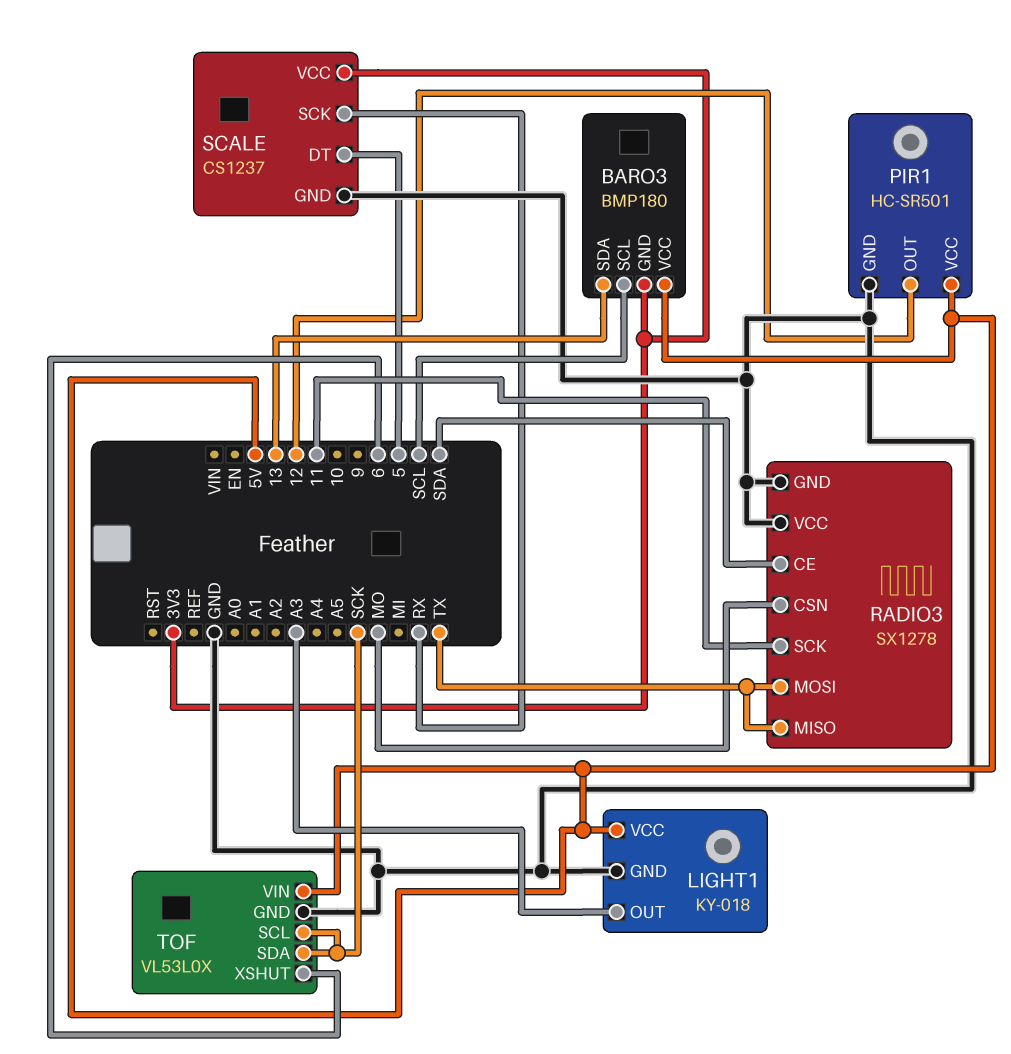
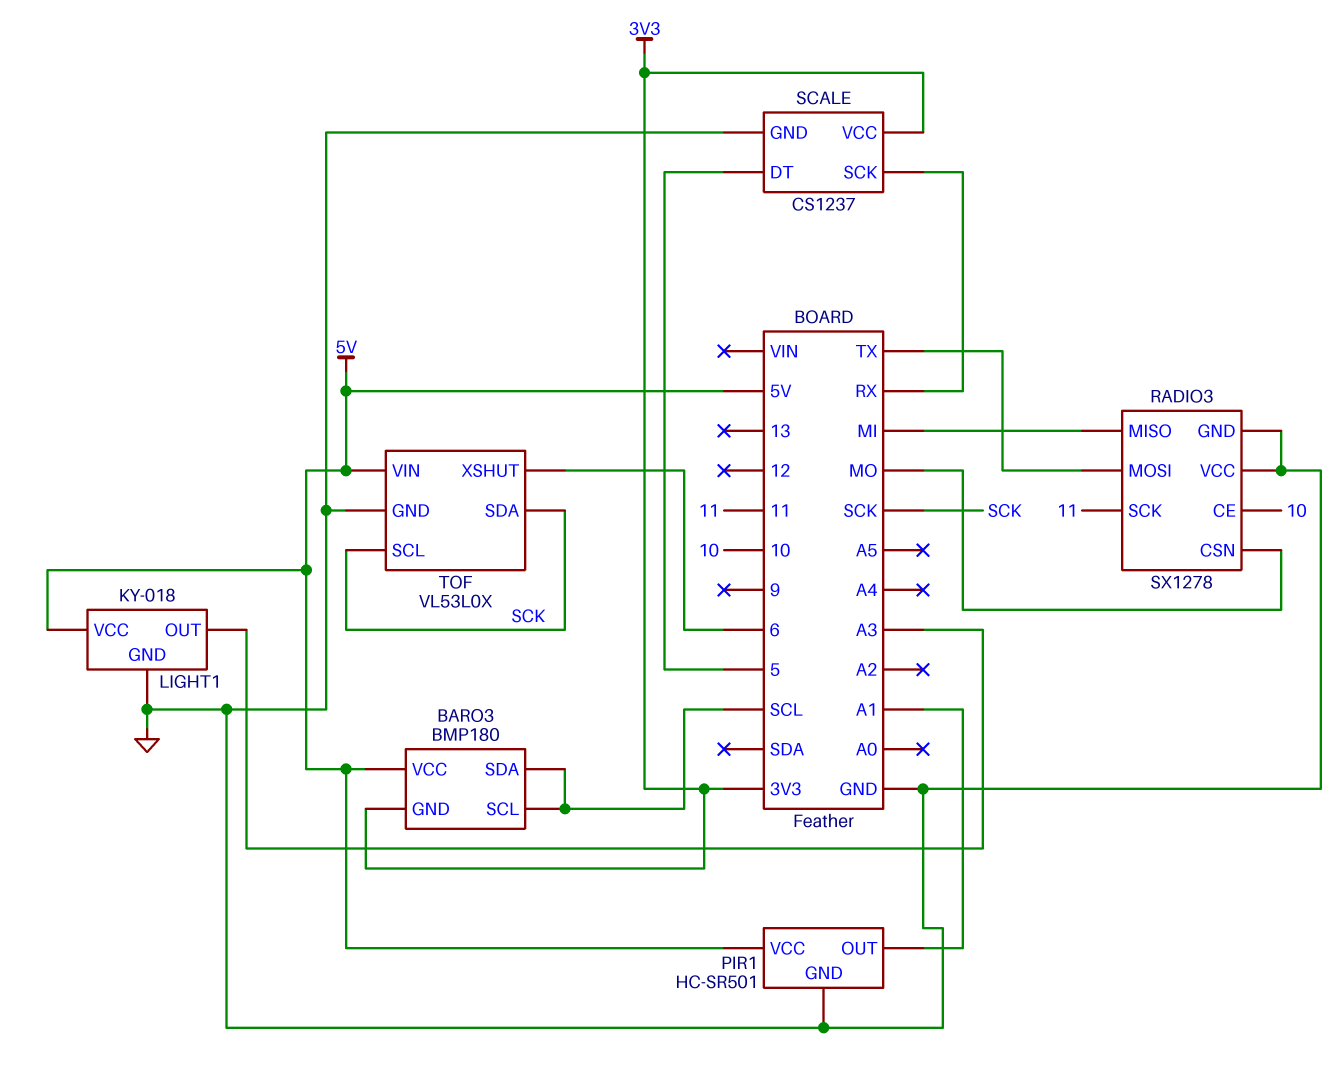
BARO3 pin SDA: 13 -> SCL
PIR1 pin OUT: 12 -> A1
RADIO3 pin CE: SDA -> 10
RADIO3 pin MISO: TX -> MI

